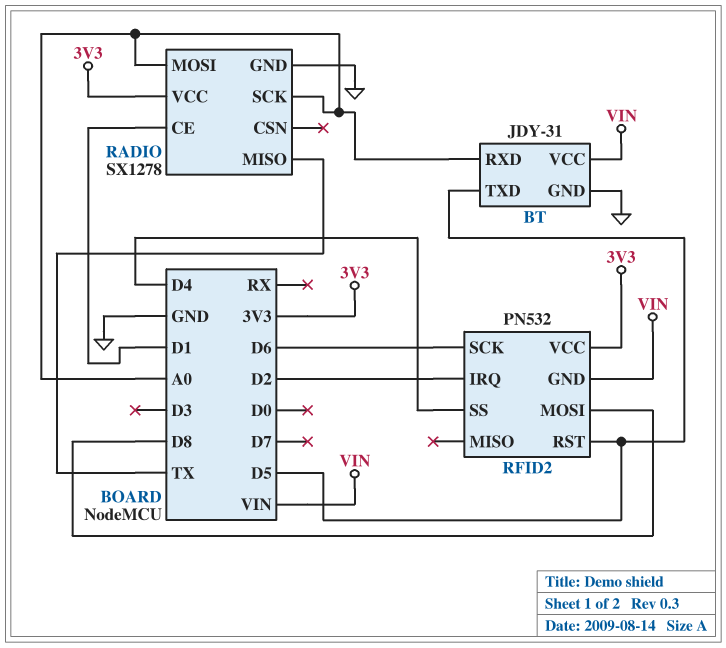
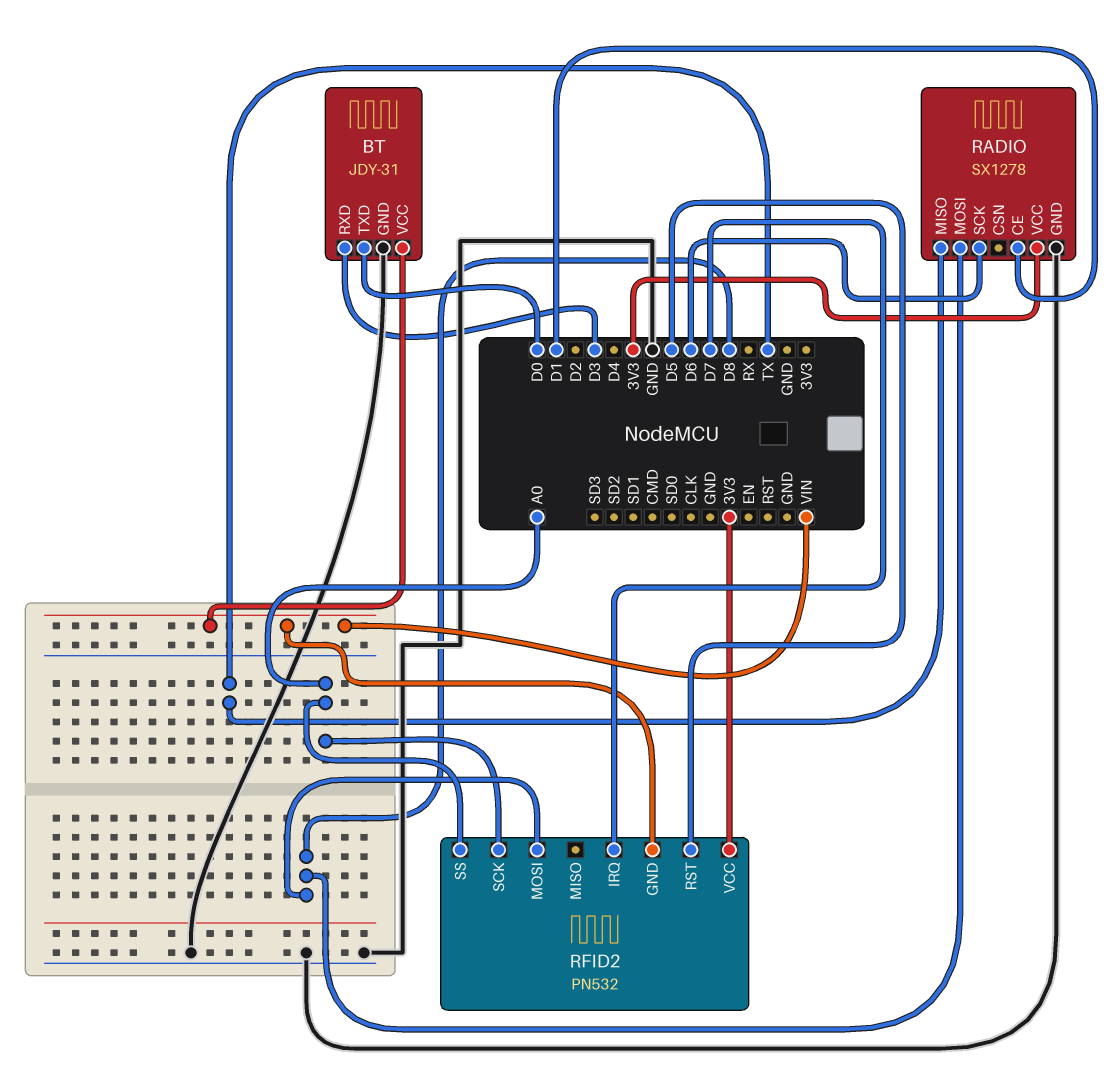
BT pin RXD: A0 -> D3
BT pin TXD: D5 -> D0
RADIO pin MOSI: A0 -> D8
RADIO pin SCK: A0 -> D6
RFID2 pin IRQ: D2 -> D7
RFID2 pin SCK: D6 -> A0
RFID2 pin SS: D4 -> A0

